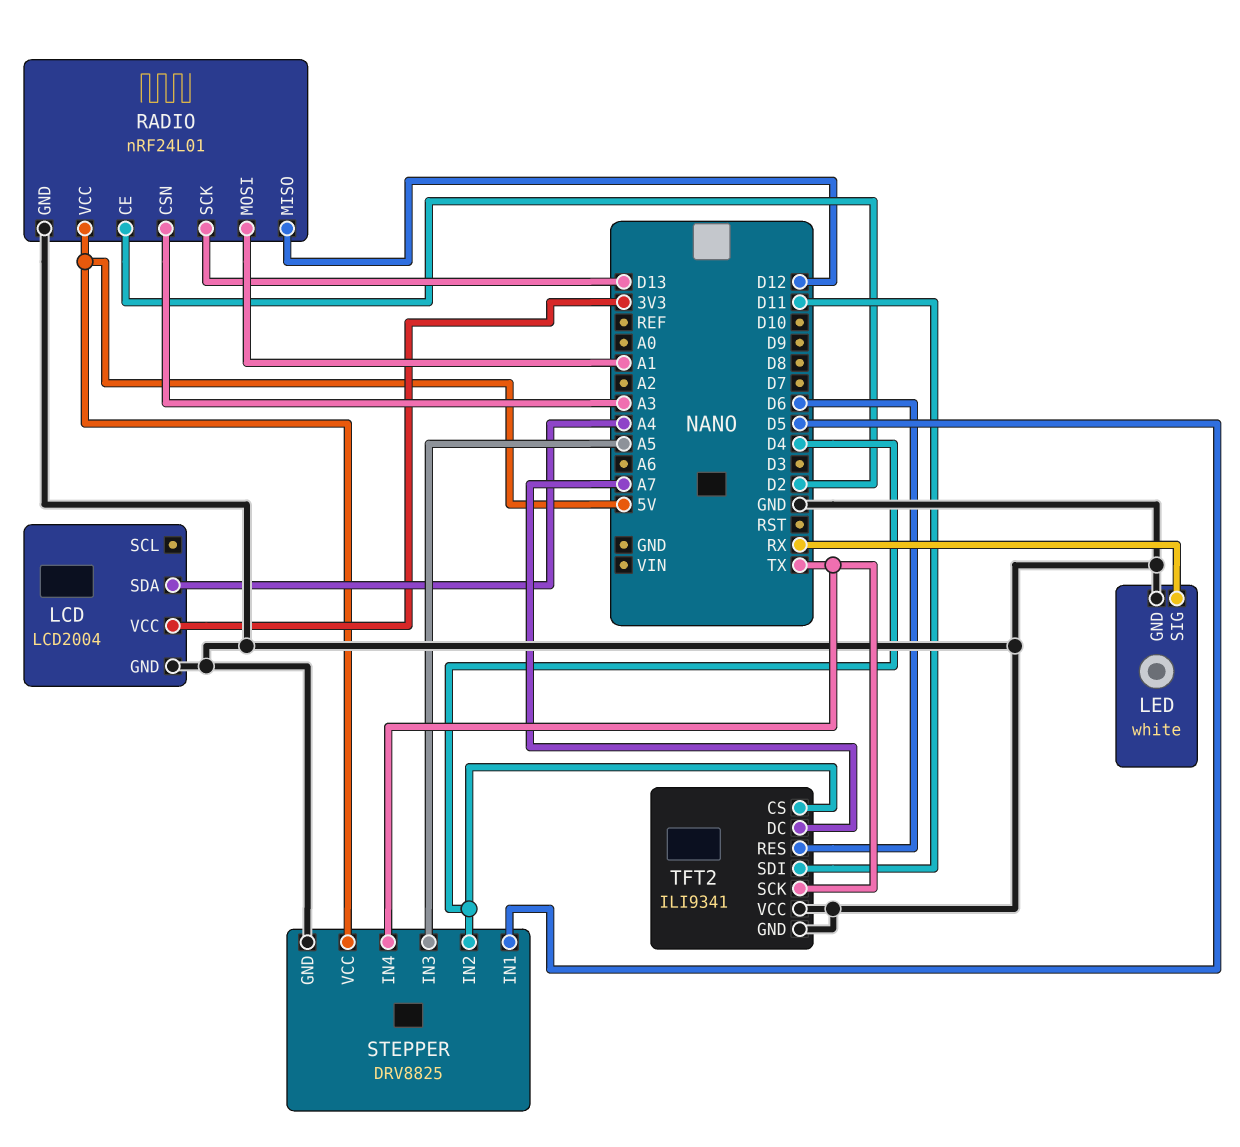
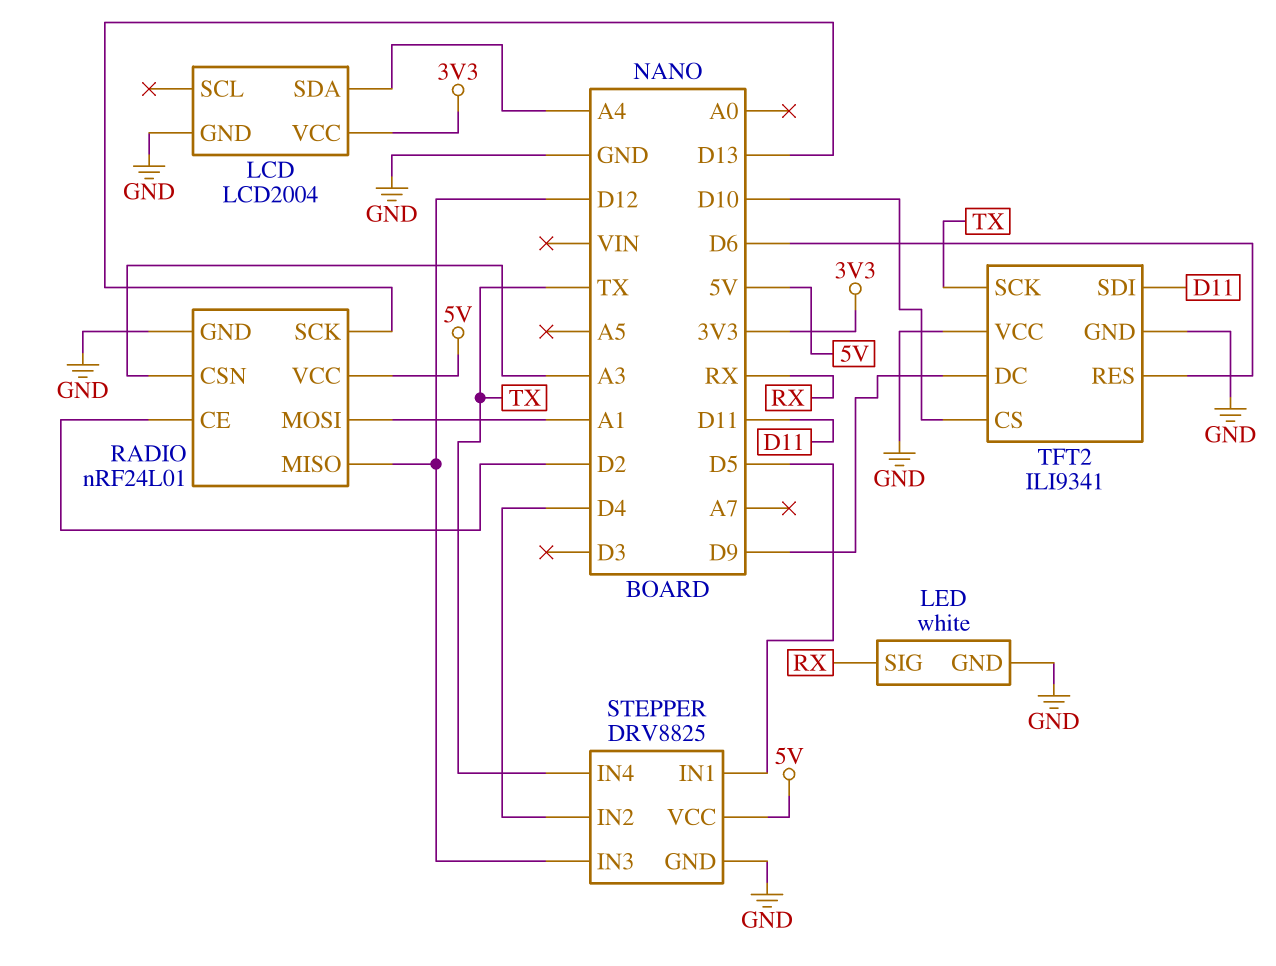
STEPPER pin IN3: A5 -> D12
TFT2 pin CS: D4 -> D10
TFT2 pin DC: A7 -> D9

